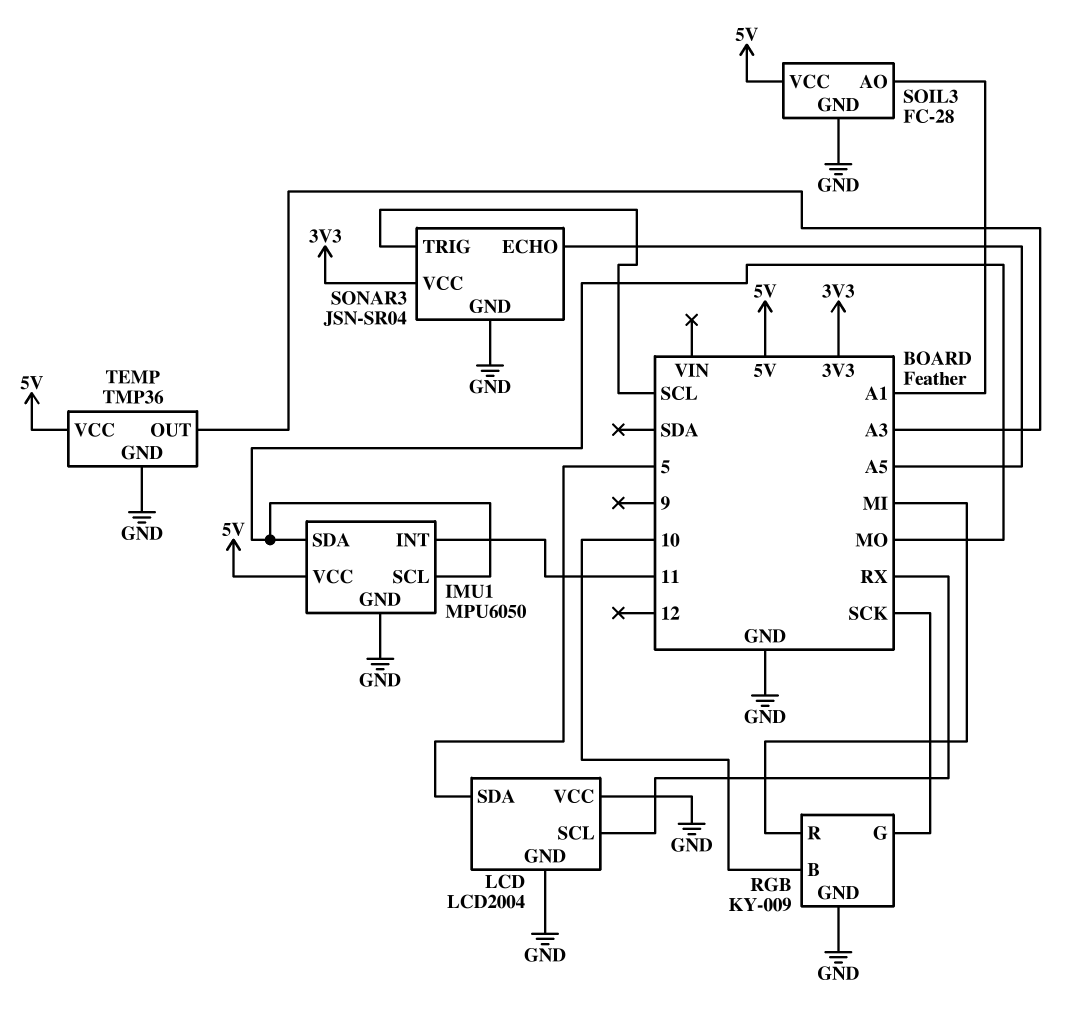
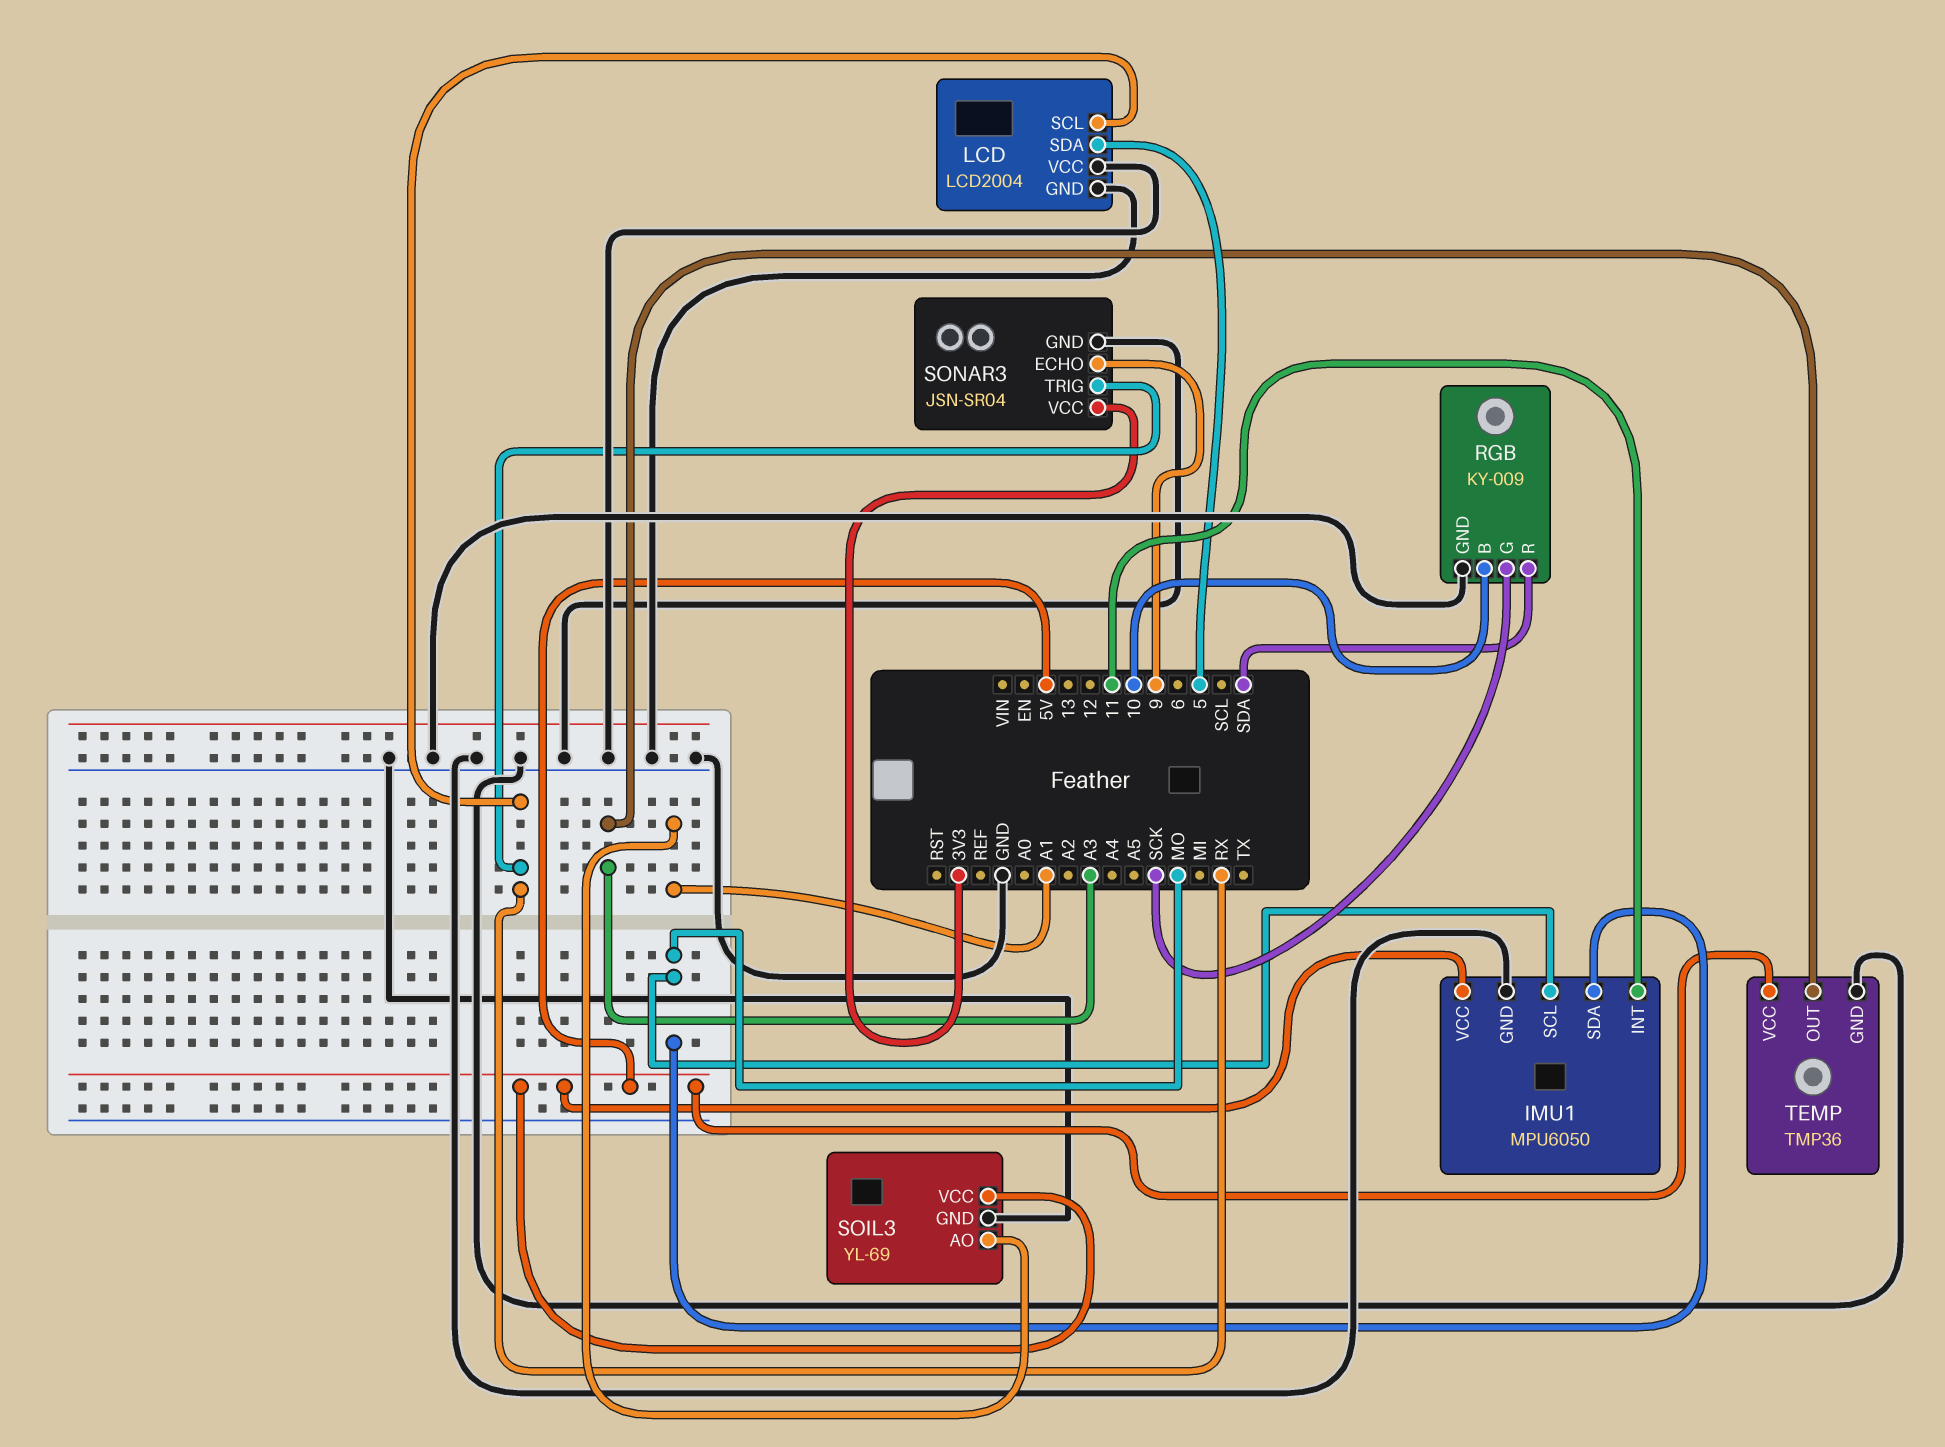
RGB pin R: MI -> SDA
SOIL3: FC-28 -> YL-69
SONAR3 pin ECHO: A5 -> 9
SONAR3 pin TRIG: SCL -> RX

